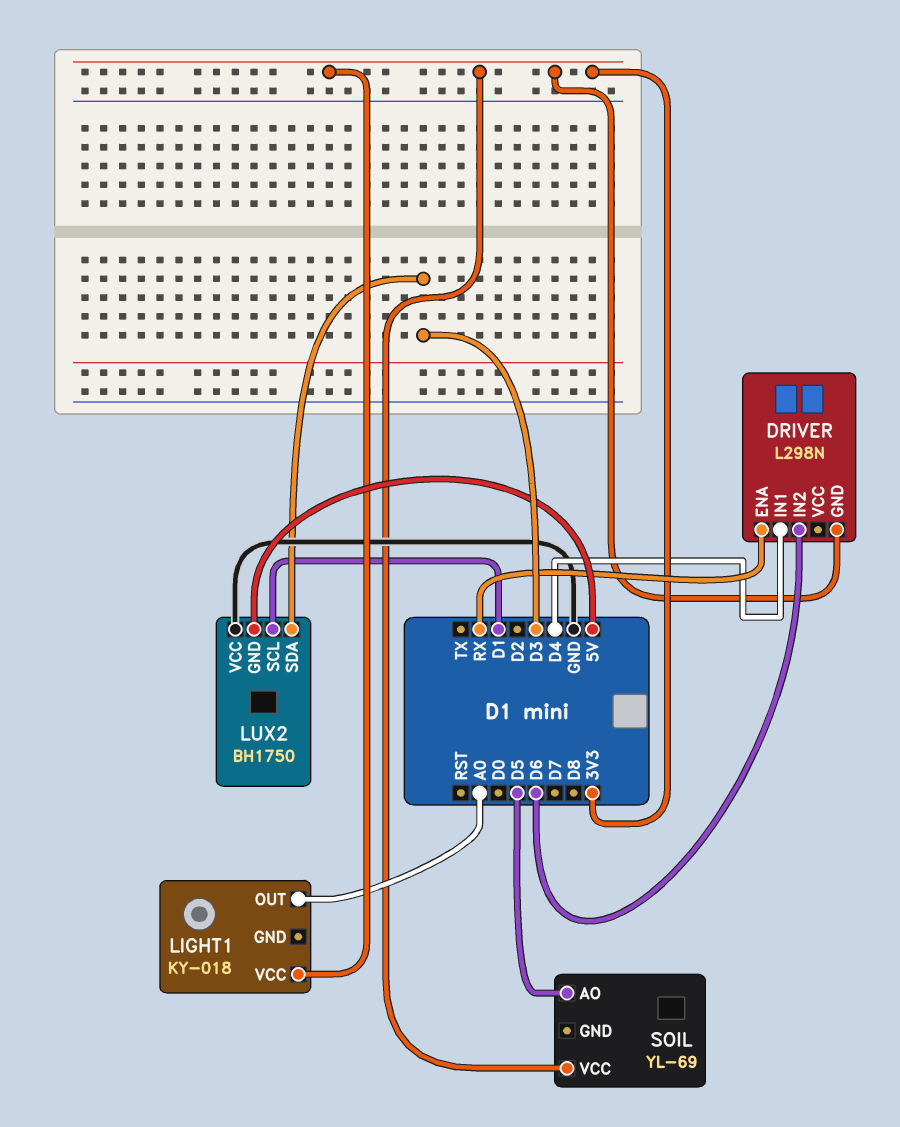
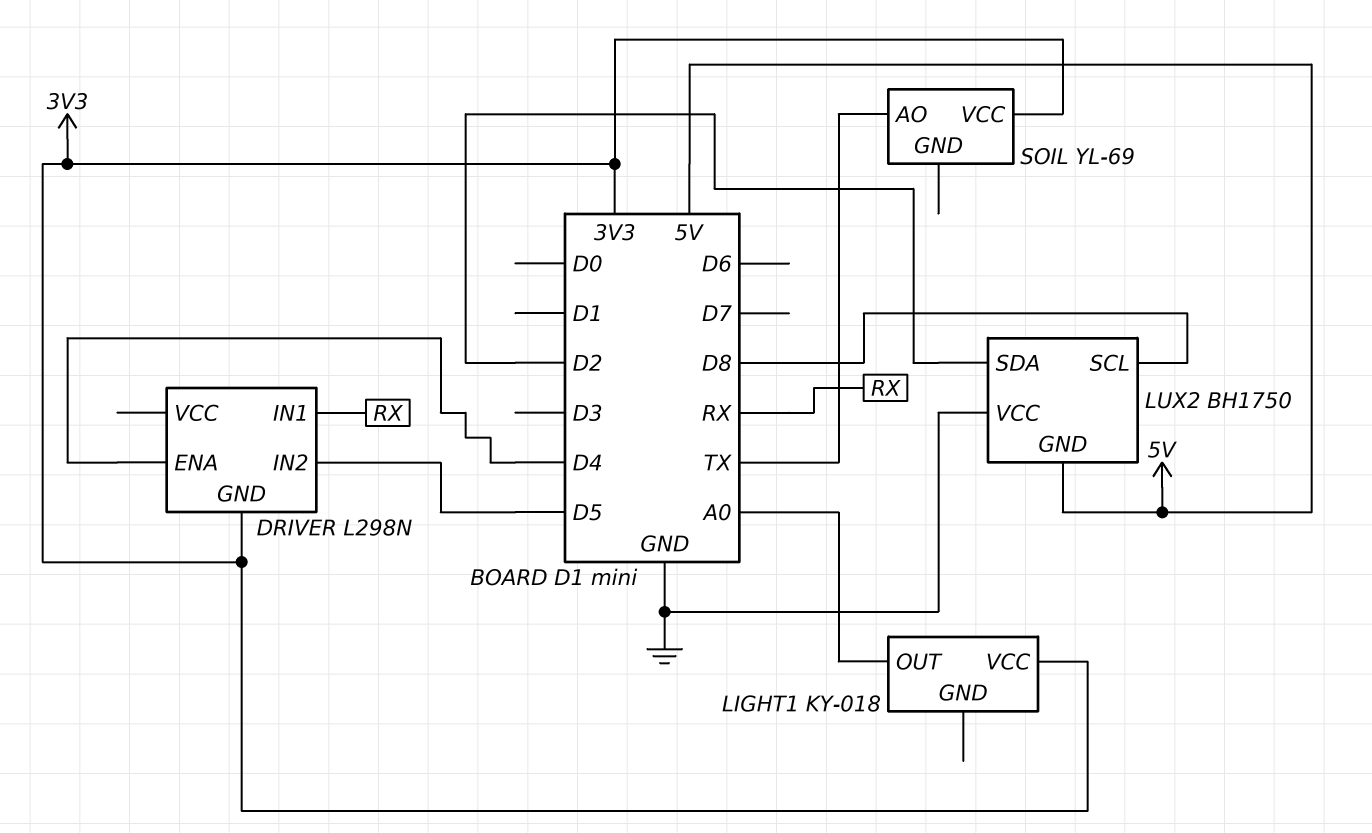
DRIVER pin ENA: RX -> D4
DRIVER pin IN1: D4 -> RX
DRIVER pin IN2: D6 -> D5
LUX2 pin SCL: D1 -> D8
LUX2 pin SDA: D3 -> D2
SOIL pin AO: D5 -> TX

